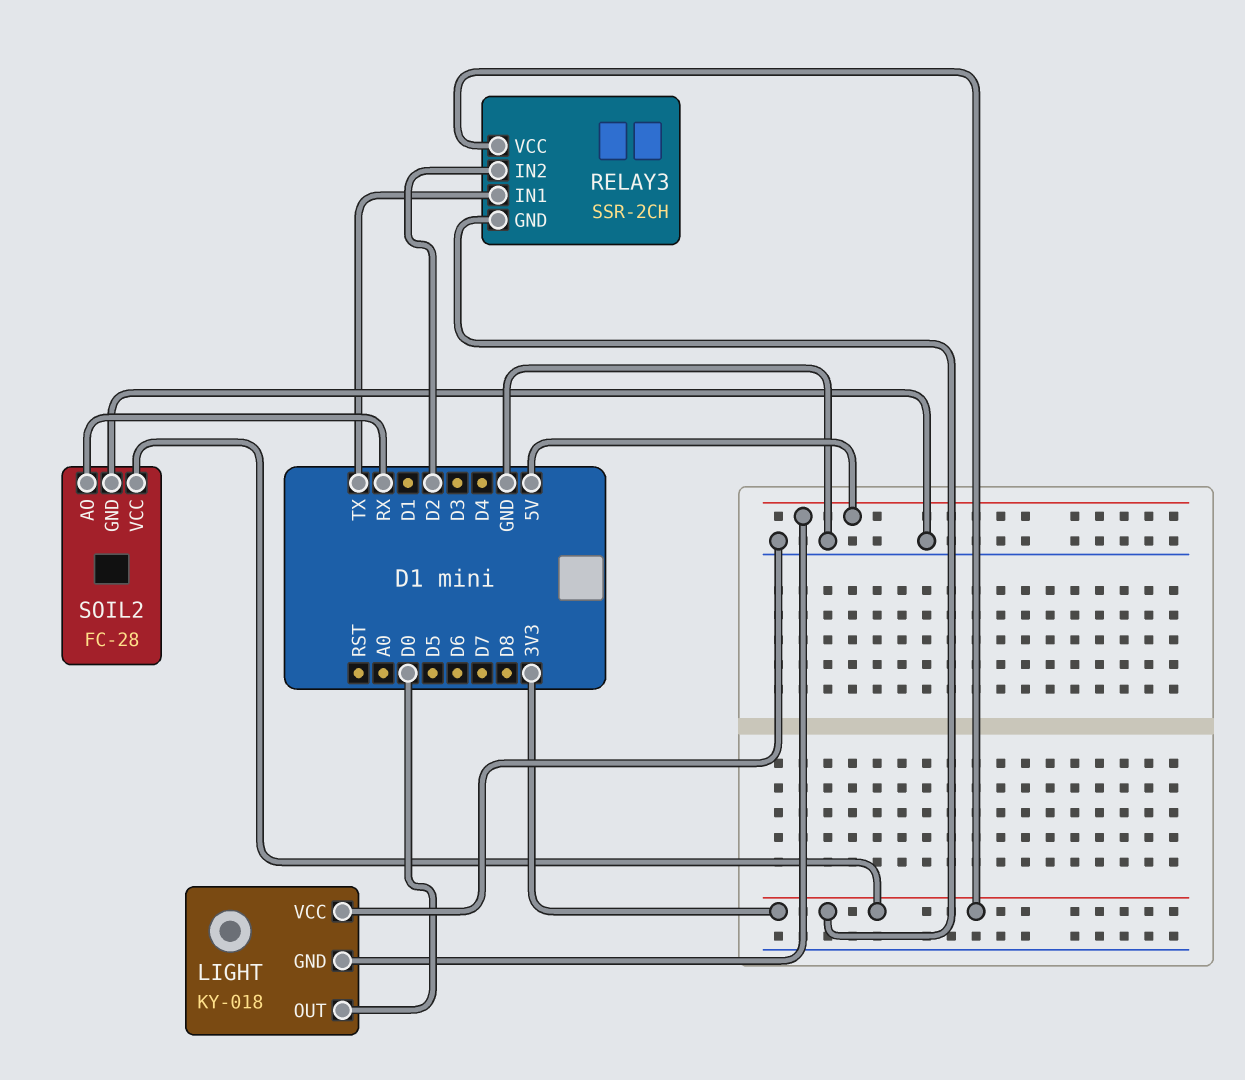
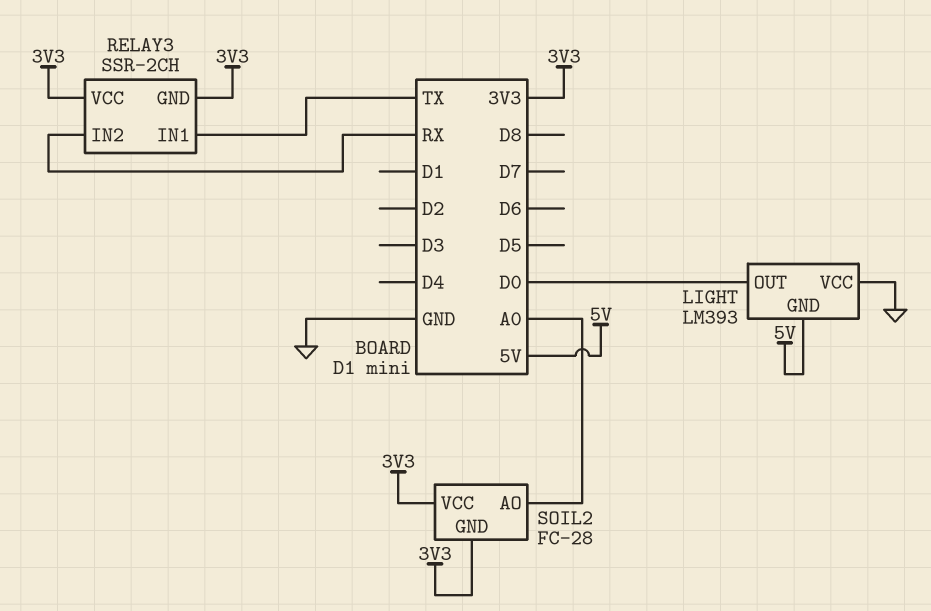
LIGHT: KY-018 -> LM393
RELAY3 pin IN2: D2 -> RX
SOIL2 pin AO: RX -> A0
SOIL2 pin GND: GND -> 3V3

